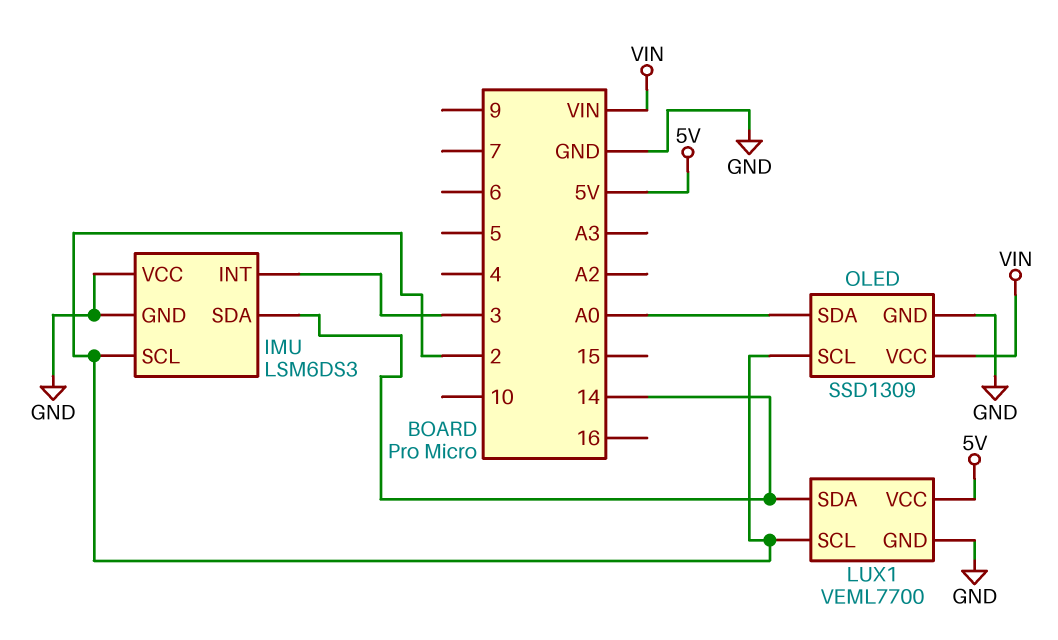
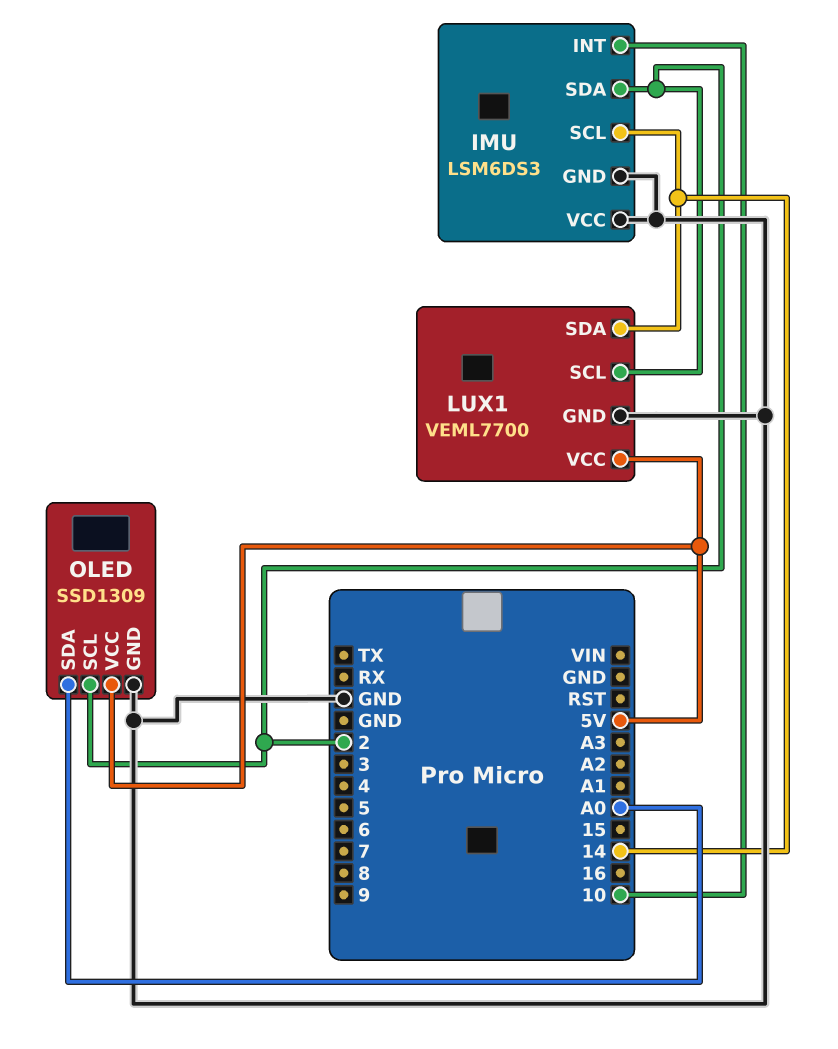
IMU pin INT: 3 -> 10
IMU pin SCL: 2 -> 14
IMU pin SDA: 14 -> 2
OLED pin VCC: VIN -> 5V

